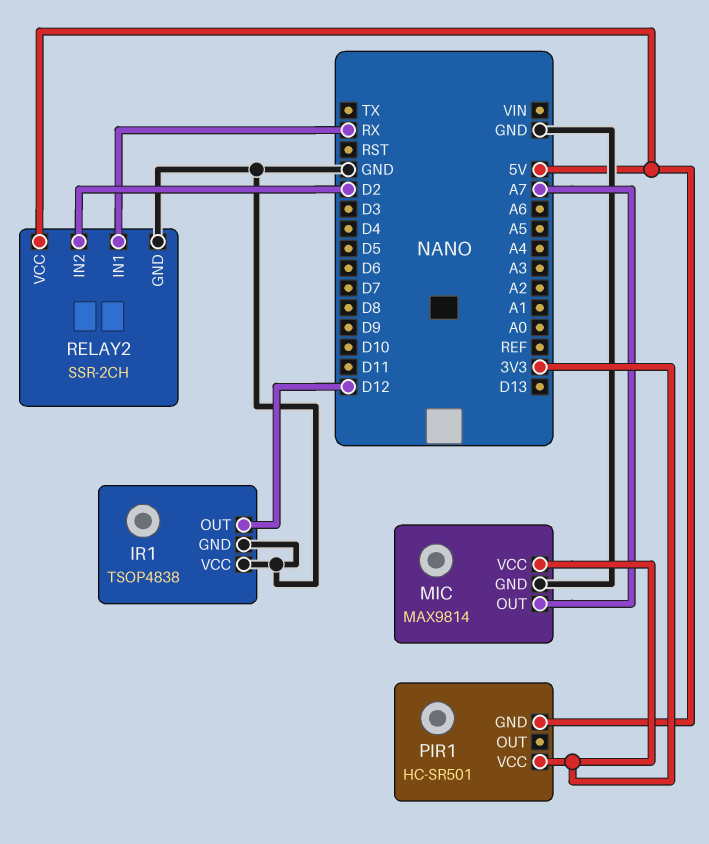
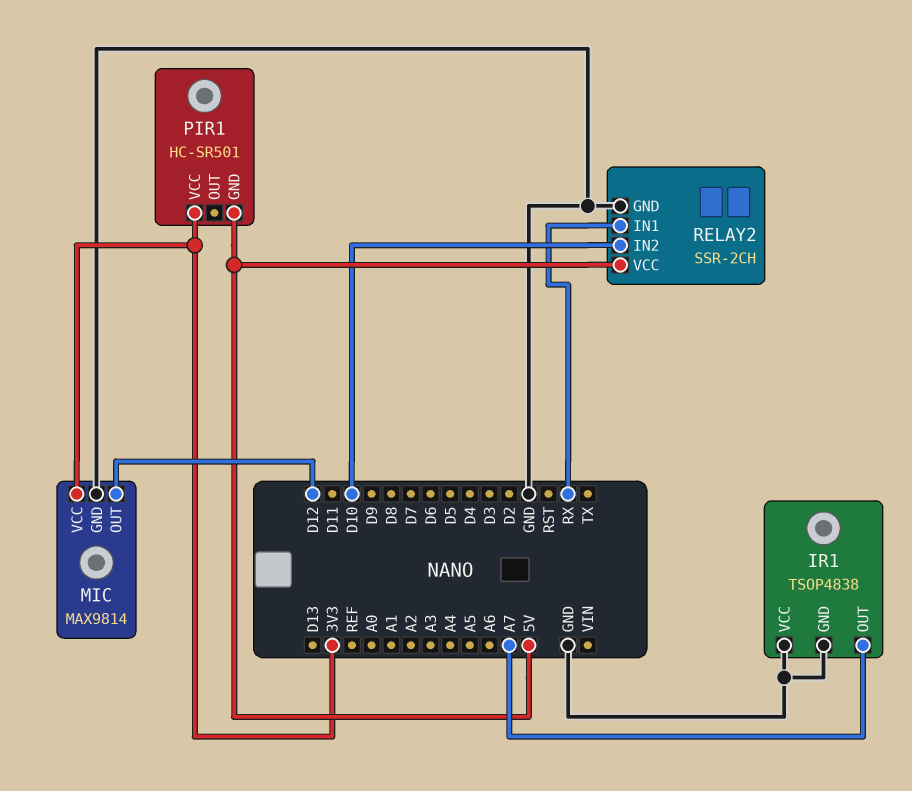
IR1 pin OUT: D12 -> A7
MIC pin OUT: A7 -> D12
RELAY2 pin IN2: D2 -> D10

